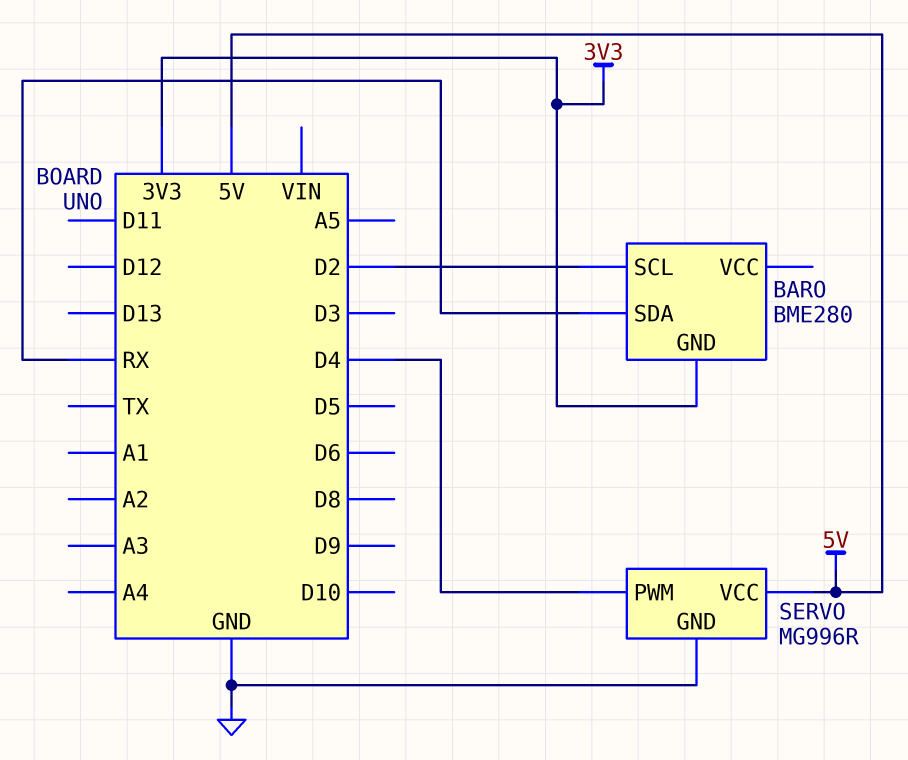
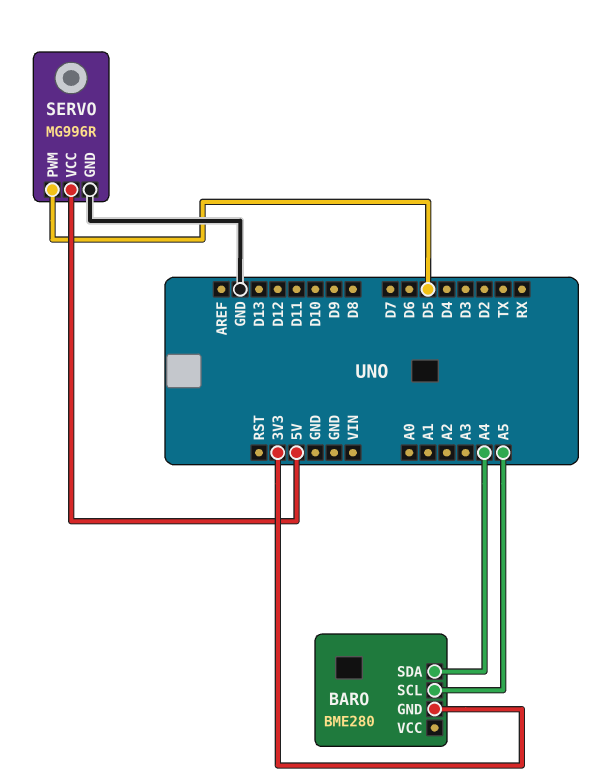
BARO pin SCL: D2 -> A5
BARO pin SDA: RX -> A4
SERVO pin PWM: D4 -> D5

